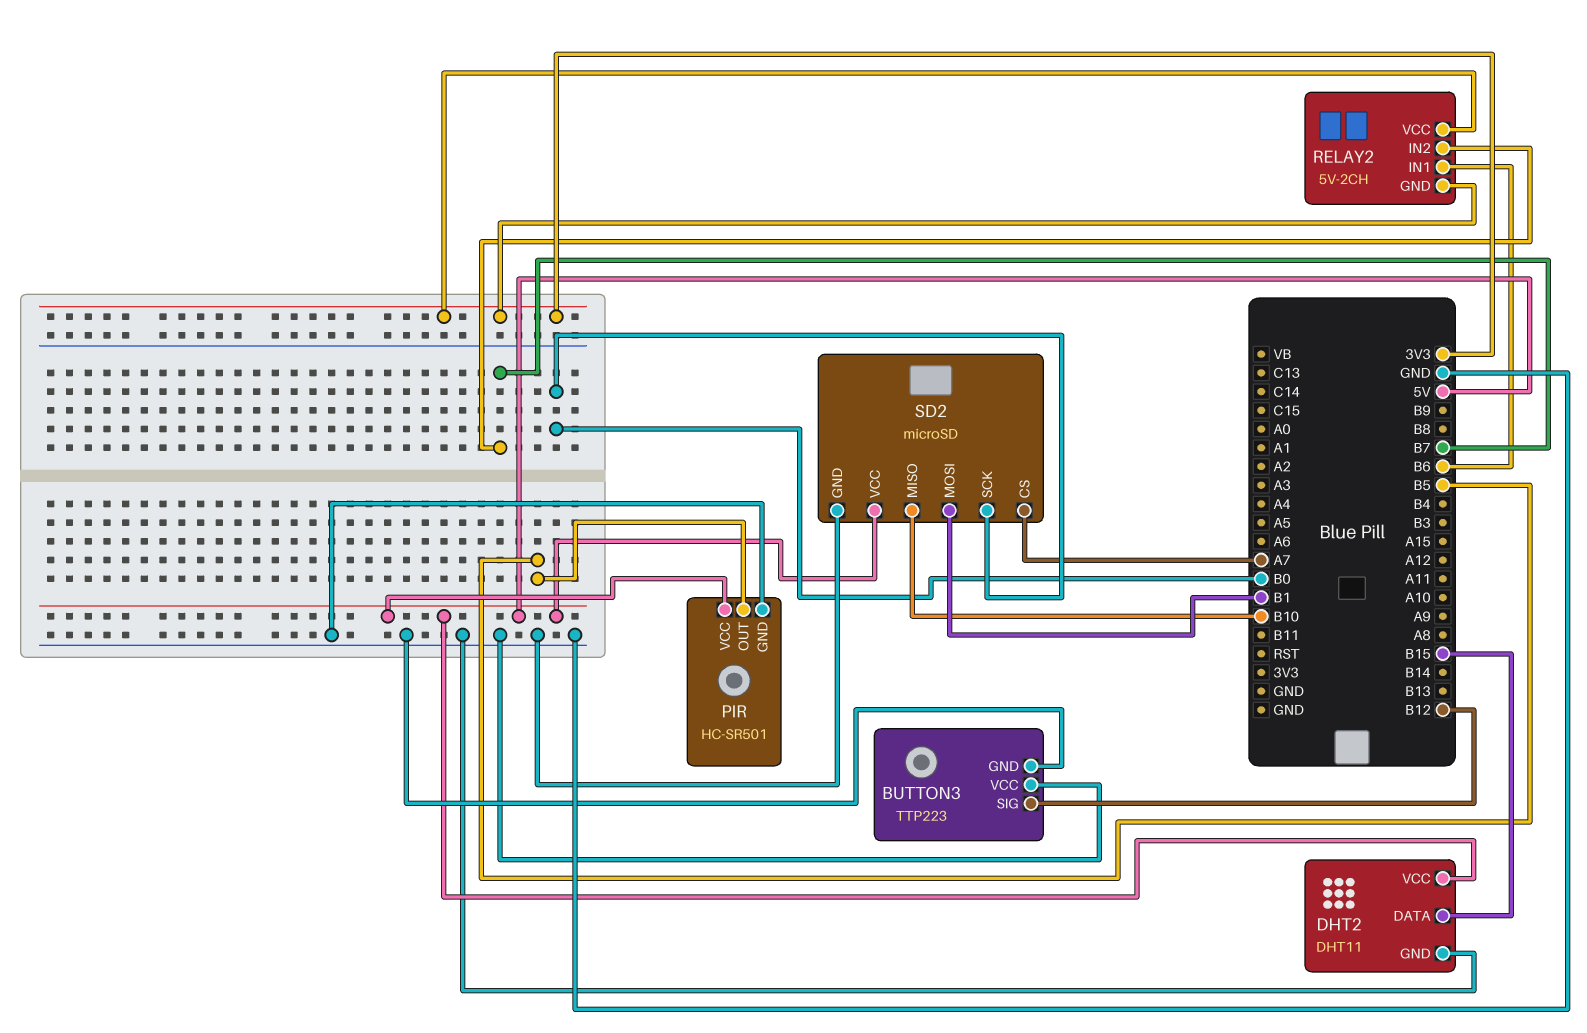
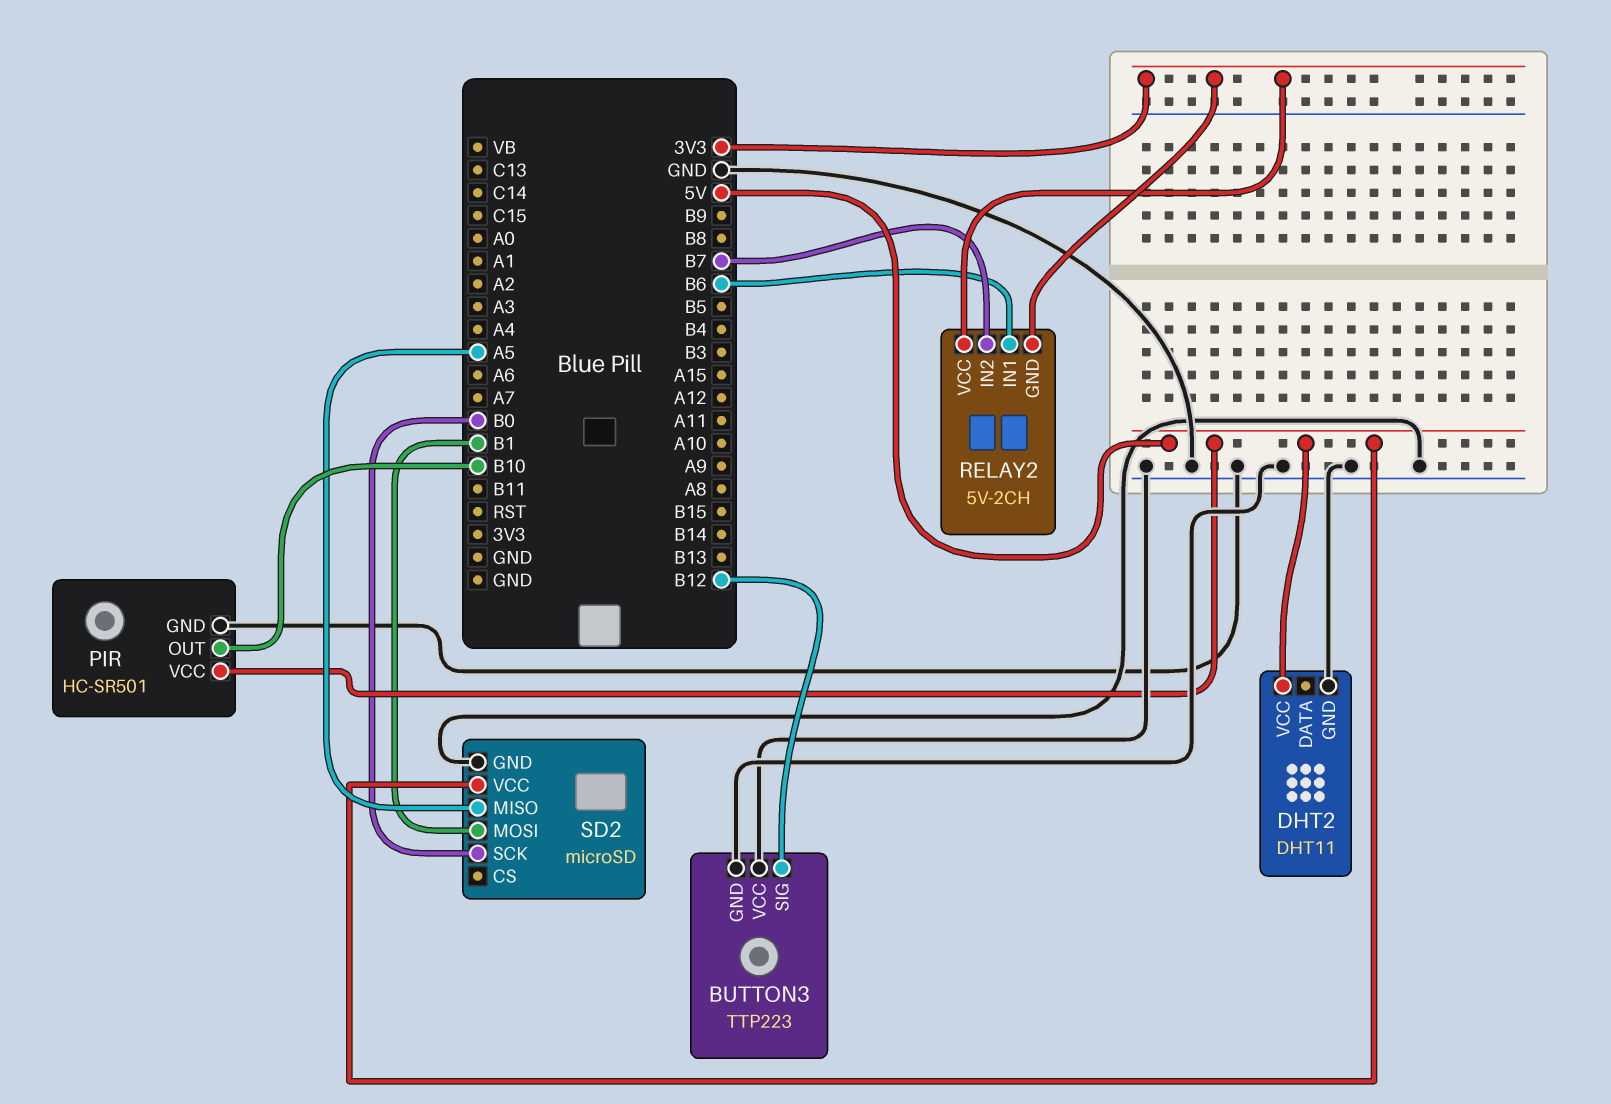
DHT2 pin DATA: B15 -> none
PIR pin OUT: B5 -> B10
SD2 pin CS: A7 -> none
SD2 pin MISO: B10 -> A5

